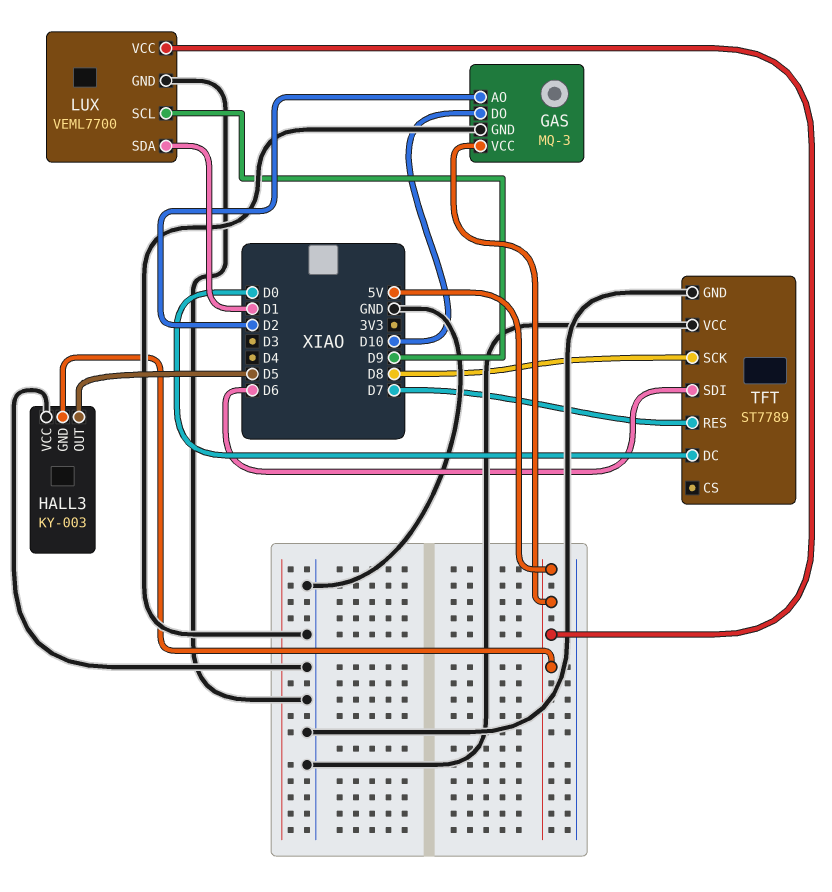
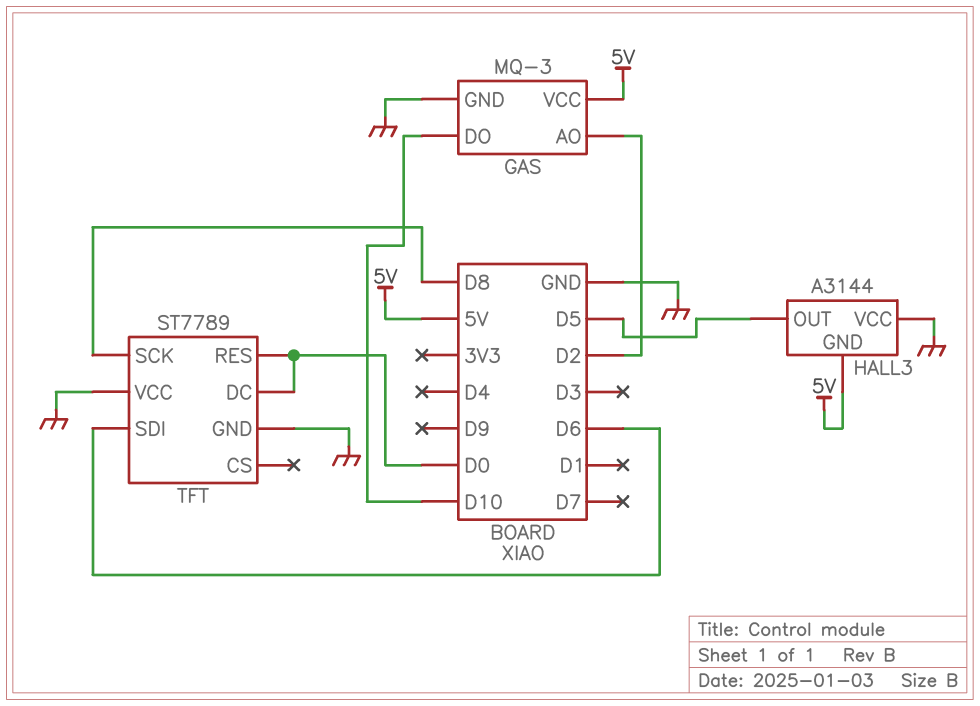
HALL3: KY-003 -> A3144
LUX: VEML7700 -> none
LUX pin GND: GND -> none
LUX pin SCL: D9 -> none
LUX pin SDA: D1 -> none
LUX pin VCC: 5V -> none
TFT pin RES: D7 -> D0

